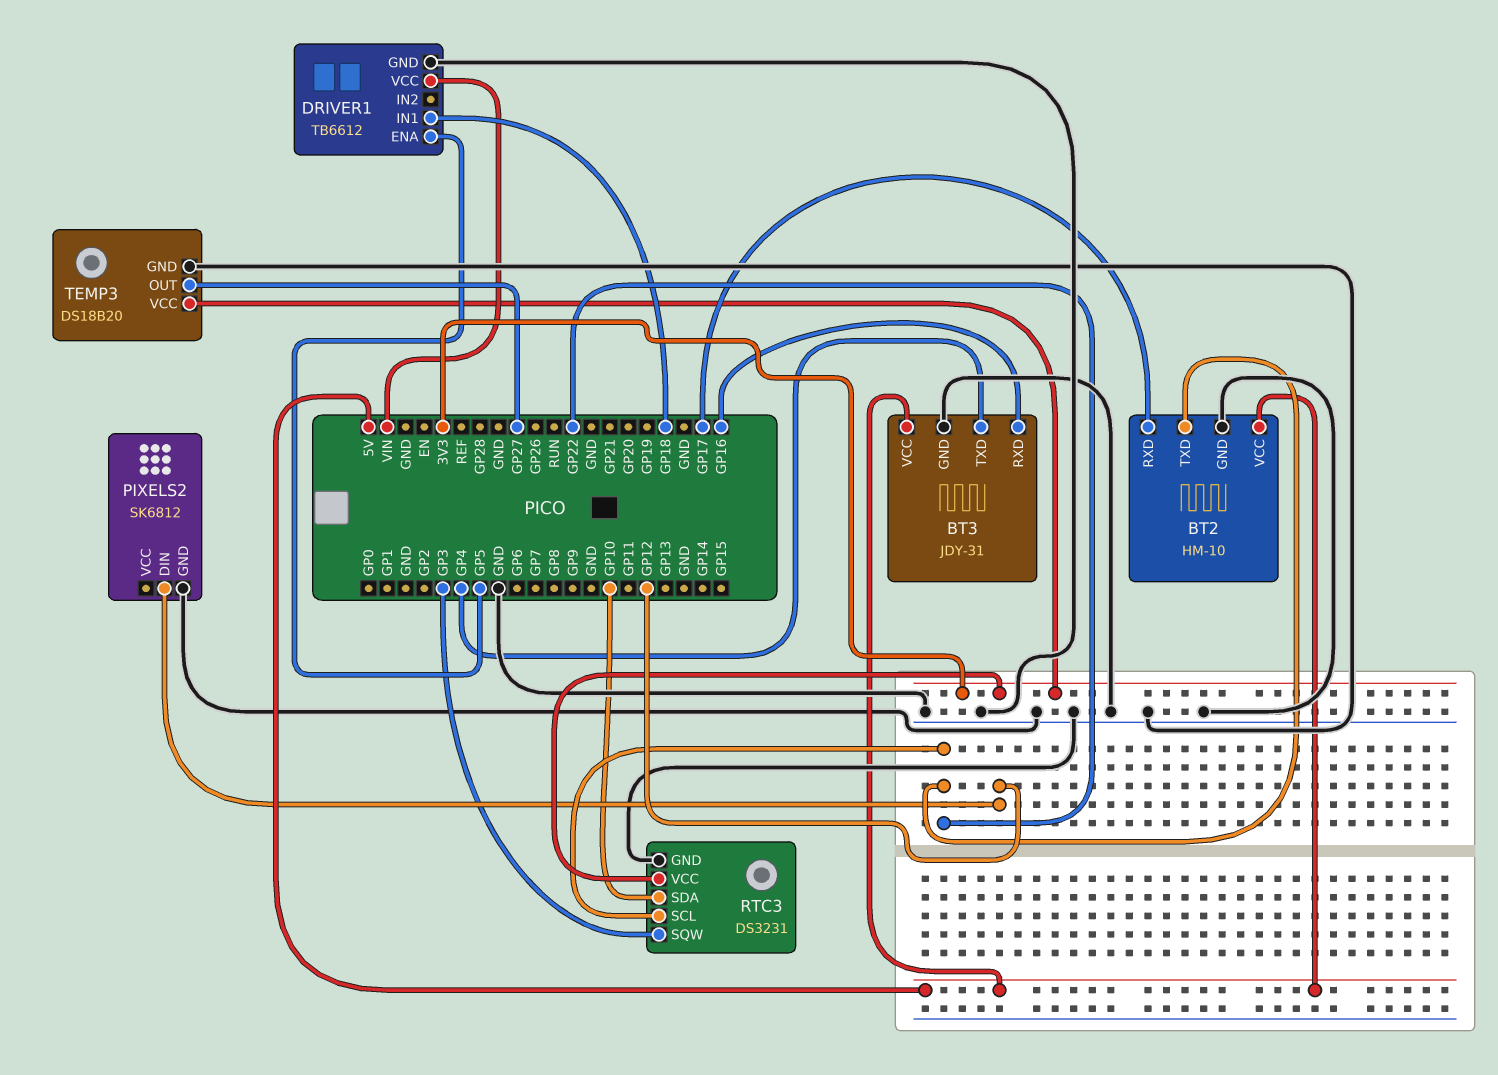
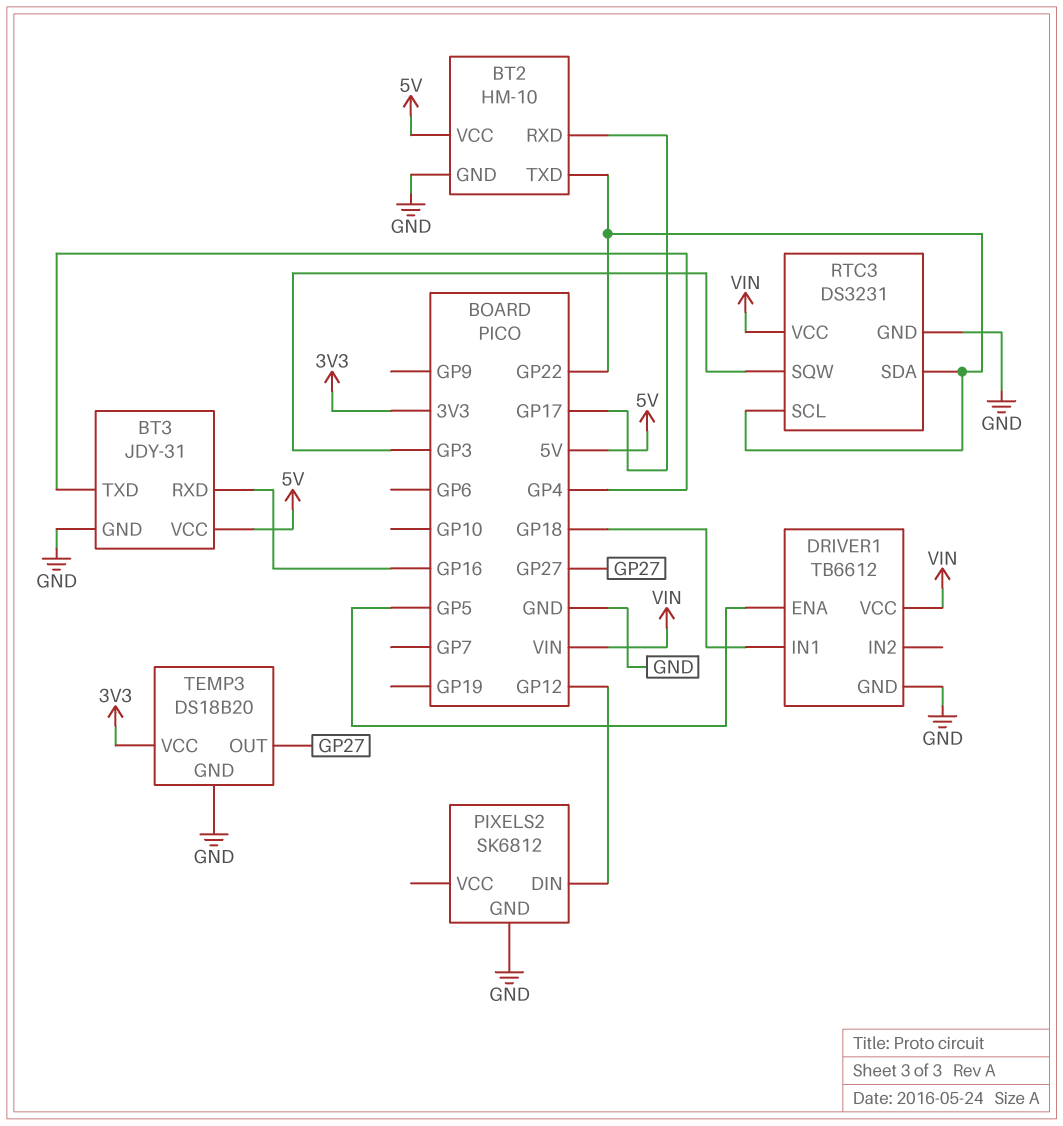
RTC3 pin SDA: GP10 -> GP22
RTC3 pin VCC: 3V3 -> VIN

